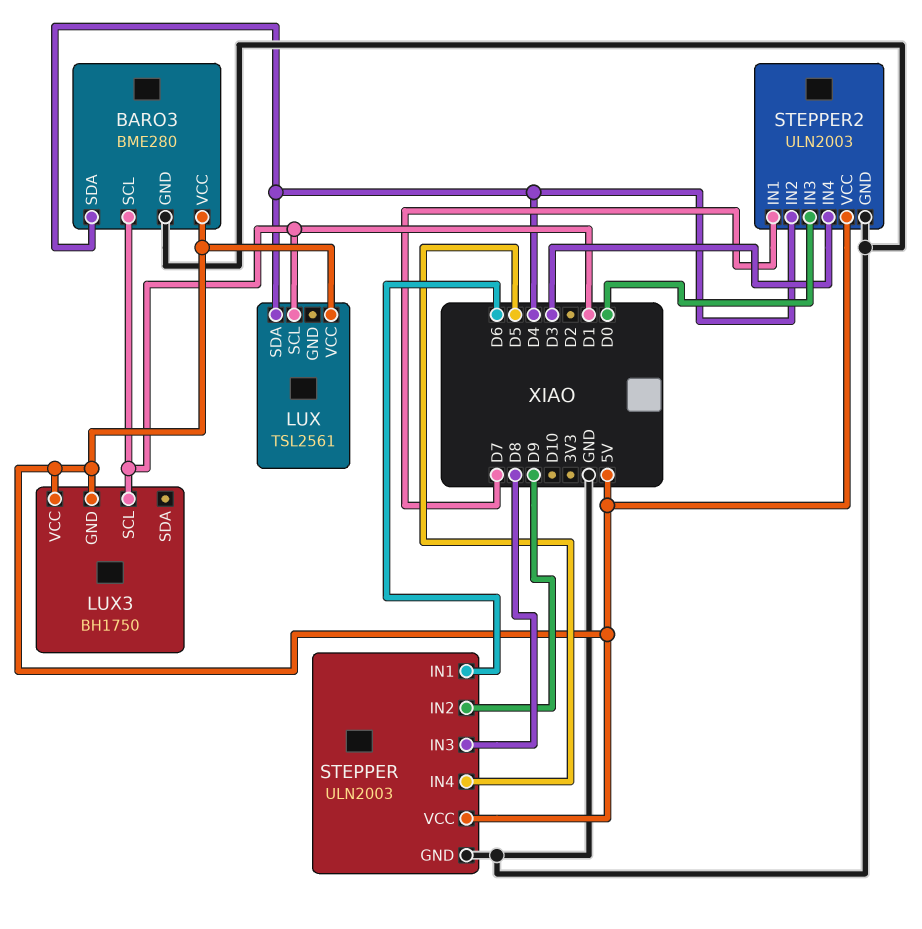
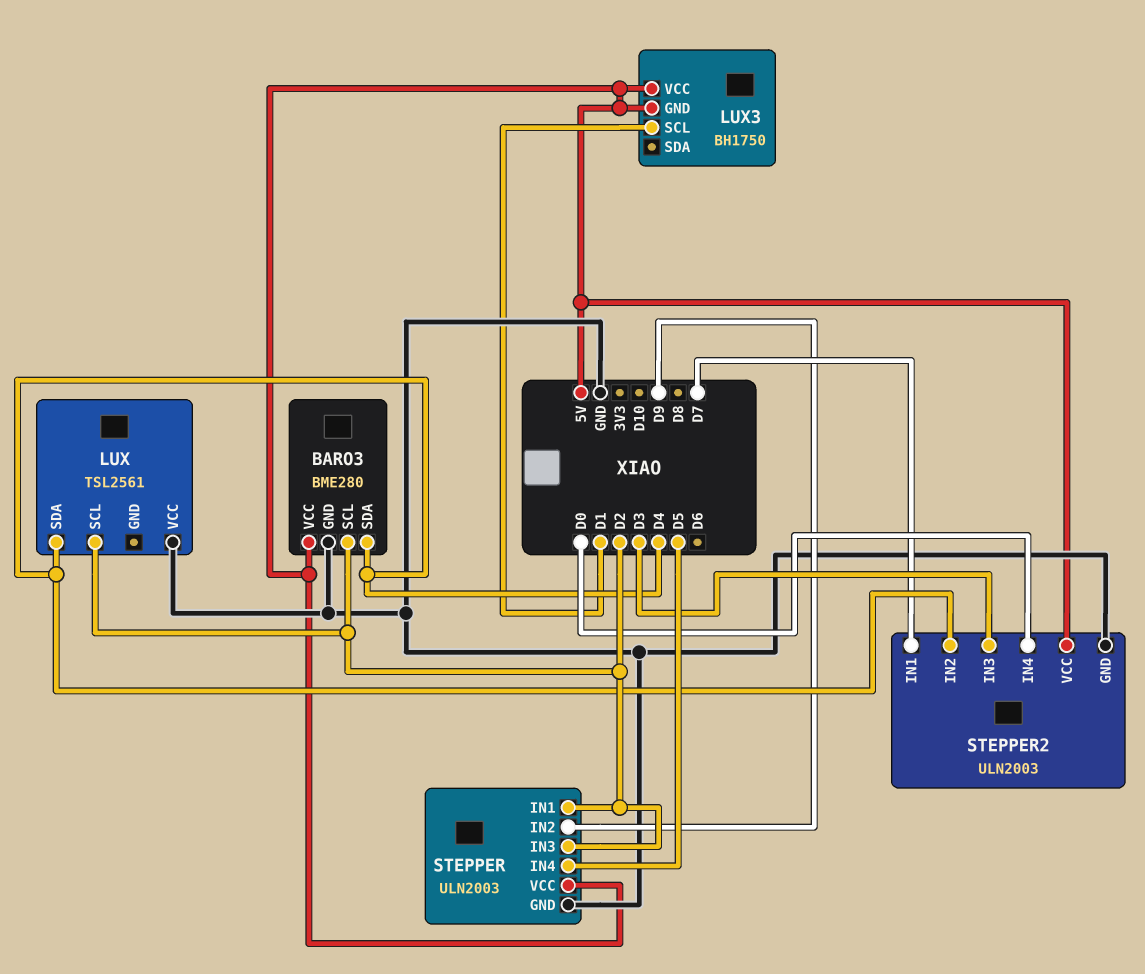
BARO3 pin SCL: D1 -> D2
LUX pin SCL: D1 -> D2
LUX pin VCC: 5V -> GND
STEPPER pin IN1: D6 -> D2
STEPPER pin IN3: D8 -> D2
STEPPER2 pin IN3: D0 -> D3
STEPPER2 pin IN4: D3 -> D0

